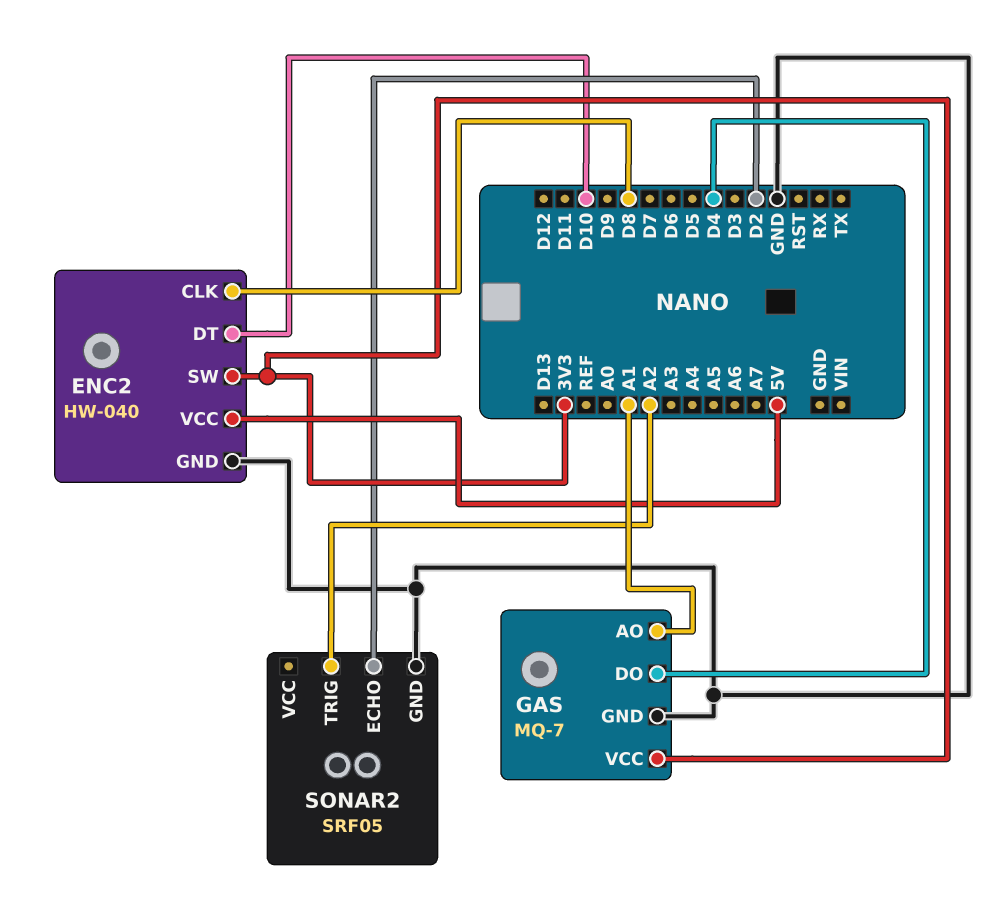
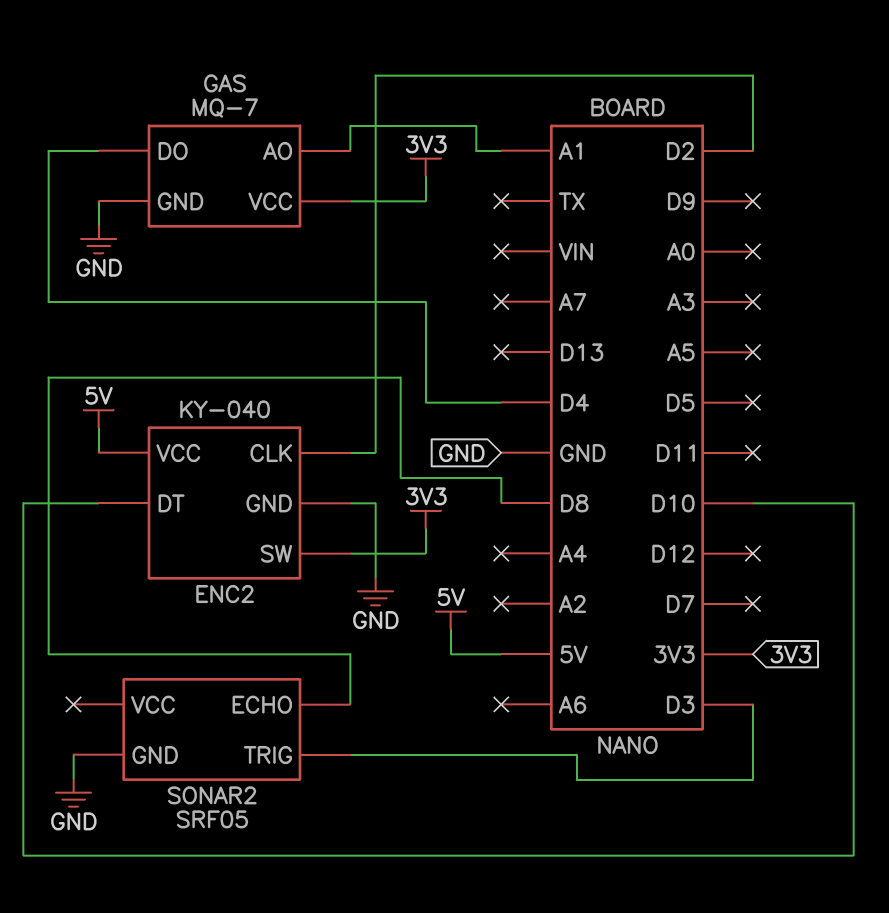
ENC2: HW-040 -> KY-040
ENC2 pin CLK: D8 -> D2
SONAR2 pin ECHO: D2 -> D8
SONAR2 pin TRIG: A2 -> D3

